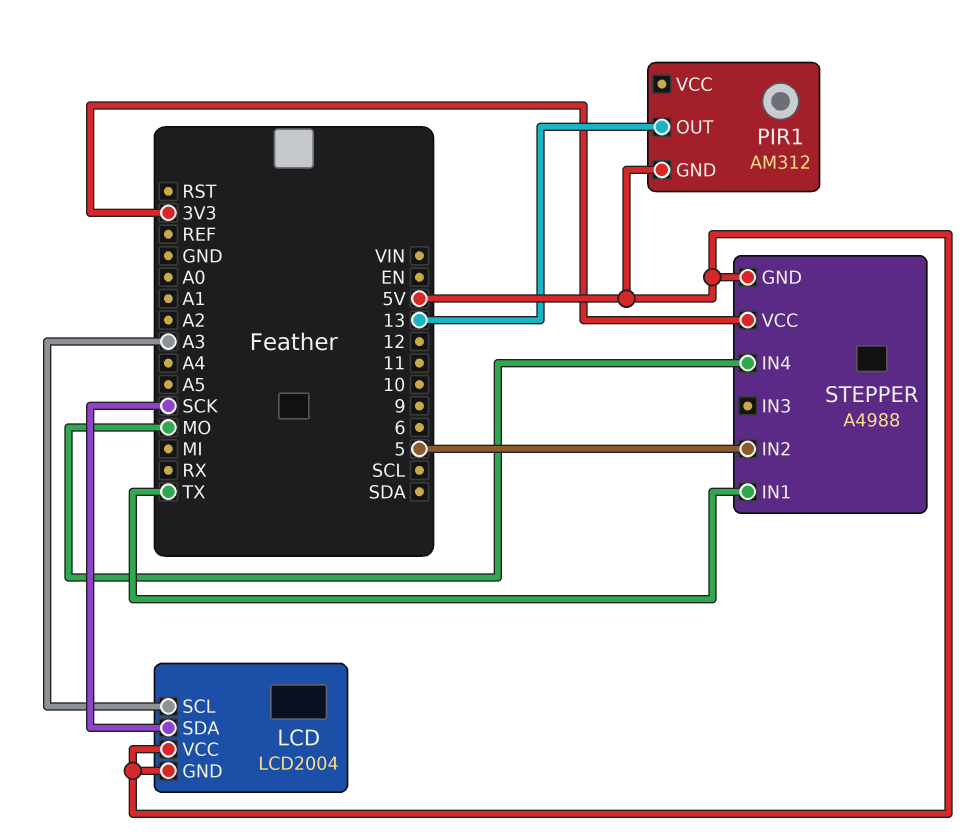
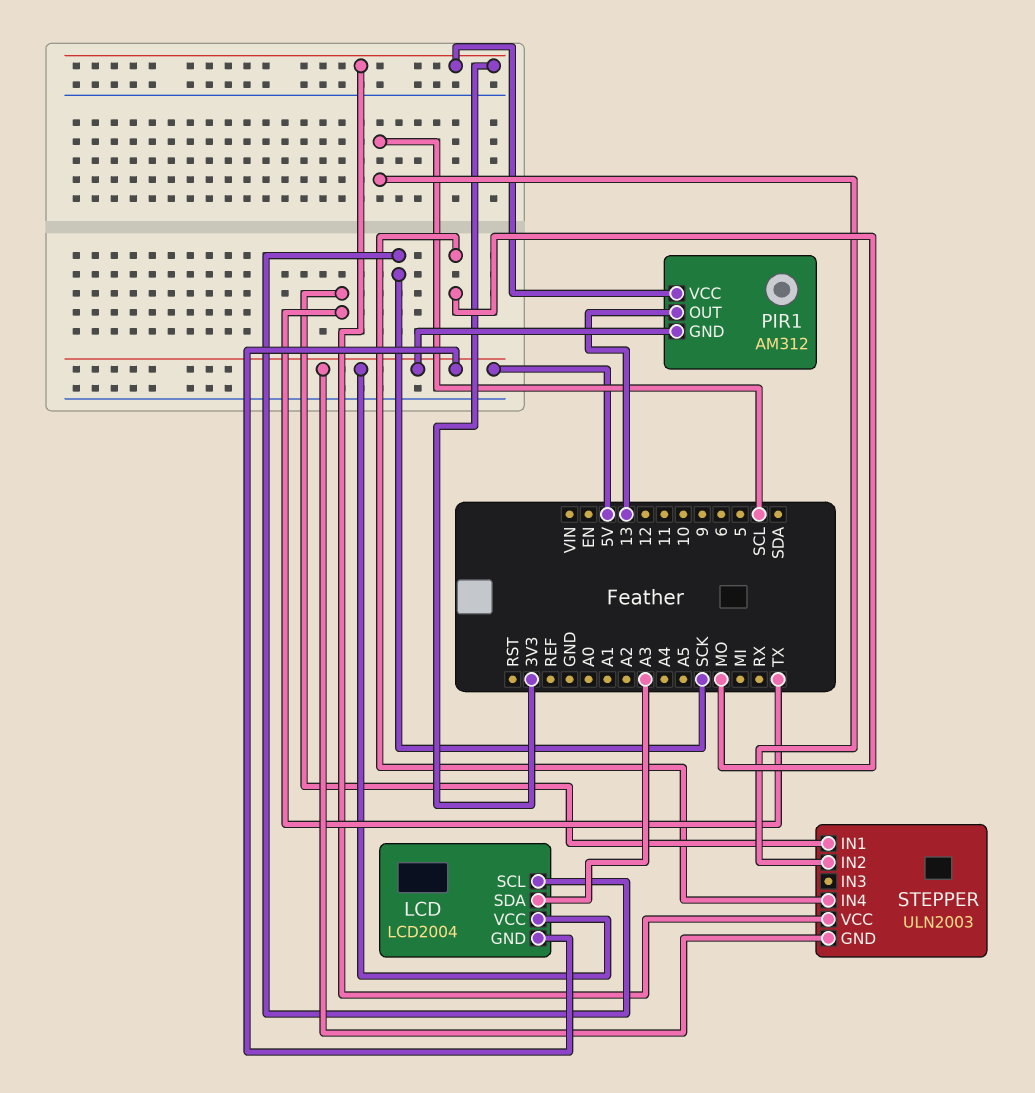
LCD pin SCL: A3 -> SCK
LCD pin SDA: SCK -> A3
PIR1 pin VCC: none -> 3V3
STEPPER: A4988 -> ULN2003
STEPPER pin IN2: 5 -> SCL

